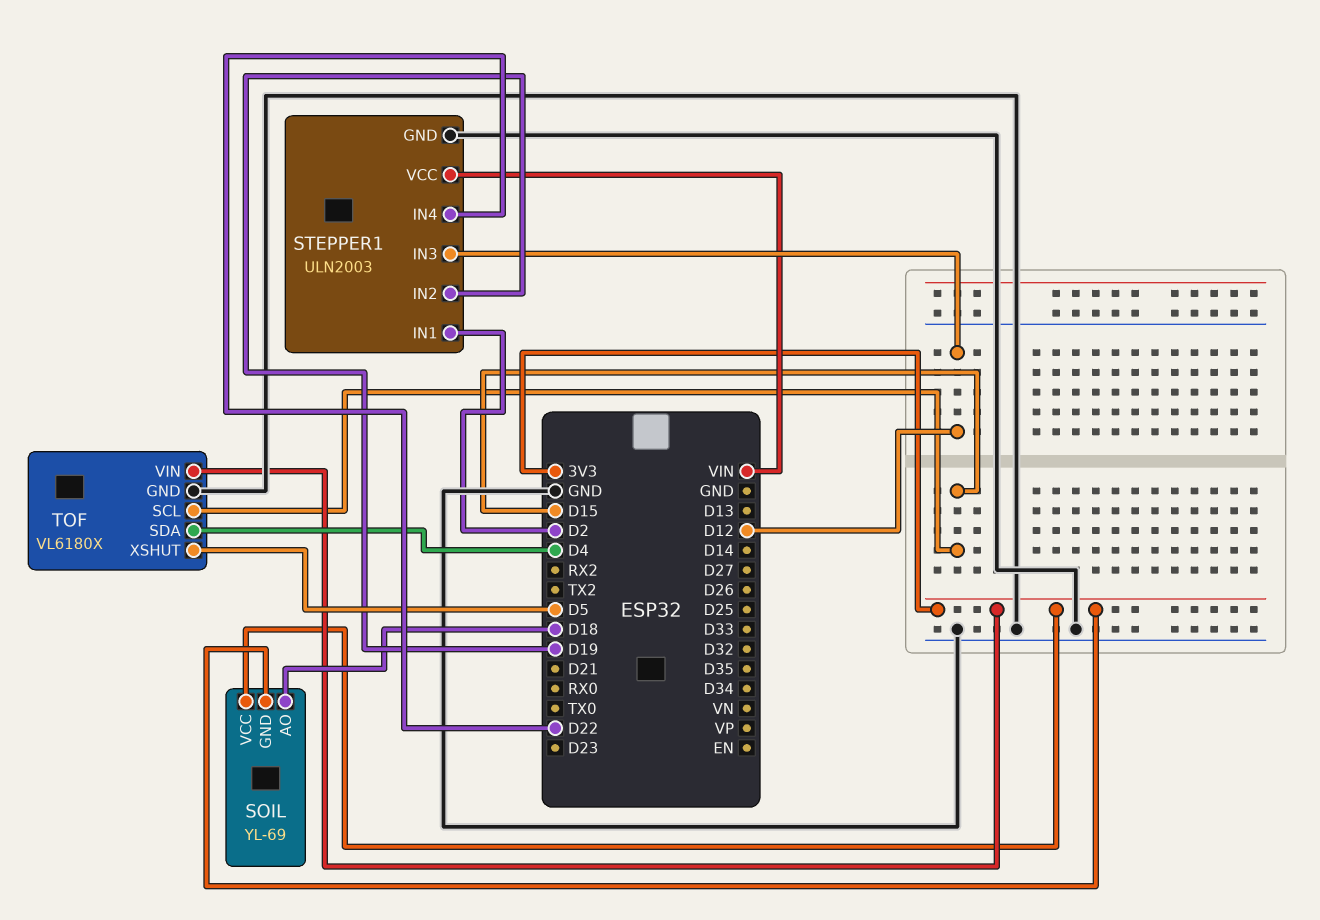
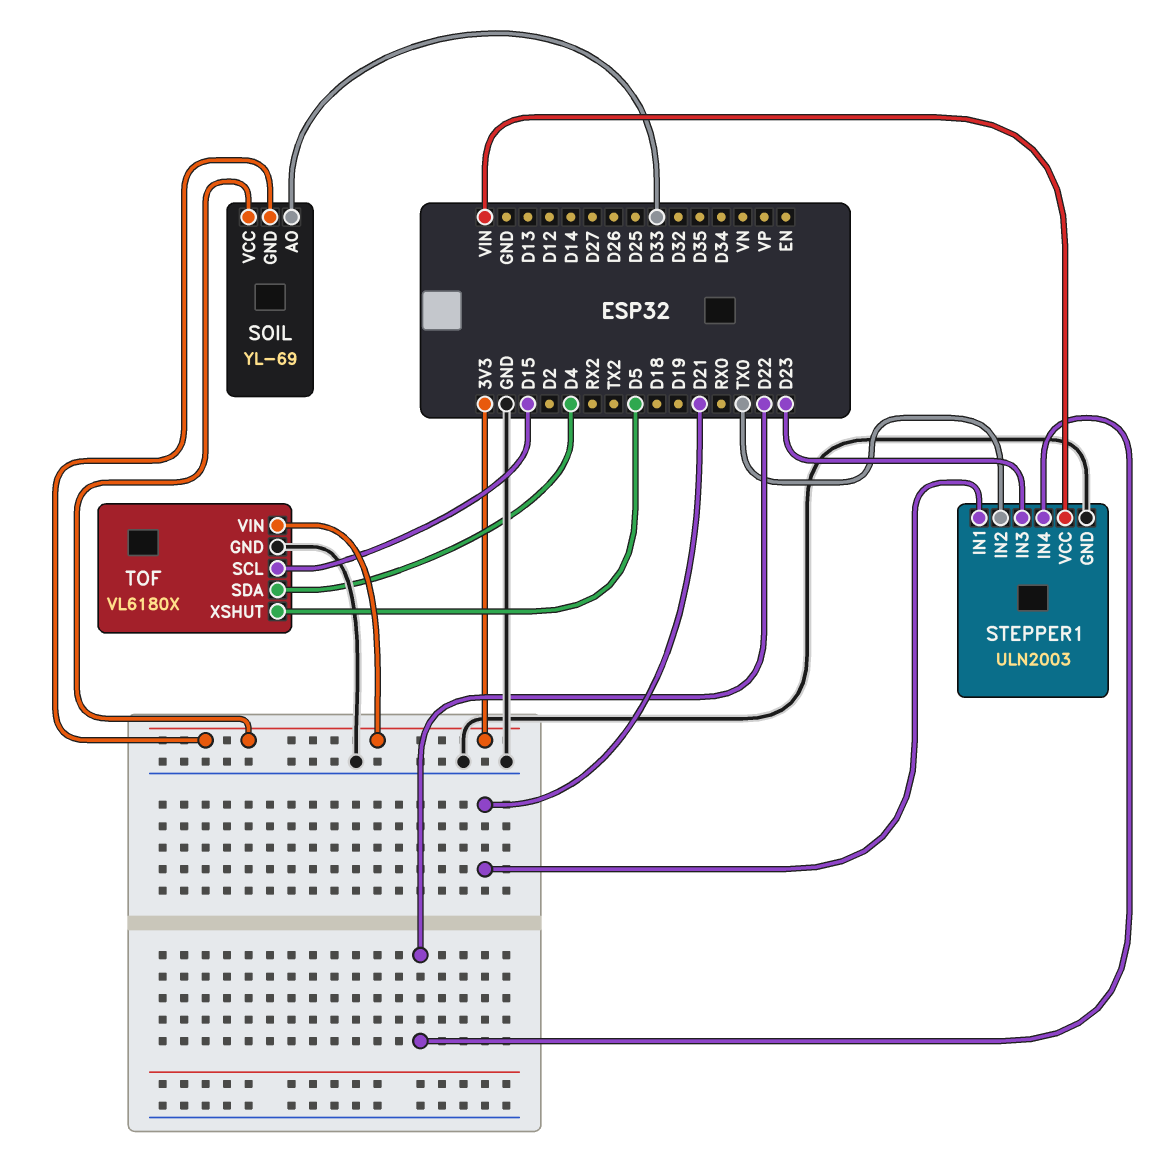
SOIL pin AO: D18 -> D33
STEPPER1 pin IN1: D2 -> D21
STEPPER1 pin IN2: D19 -> TX0
STEPPER1 pin IN3: D12 -> D23

